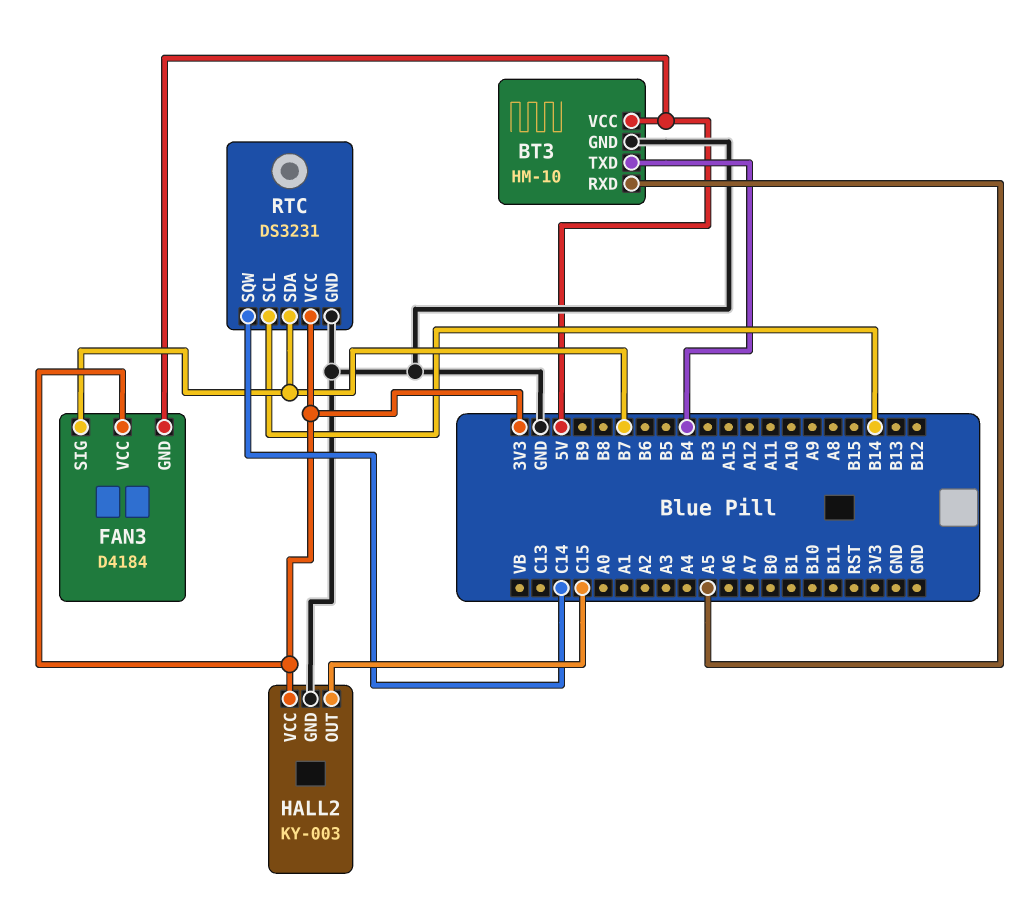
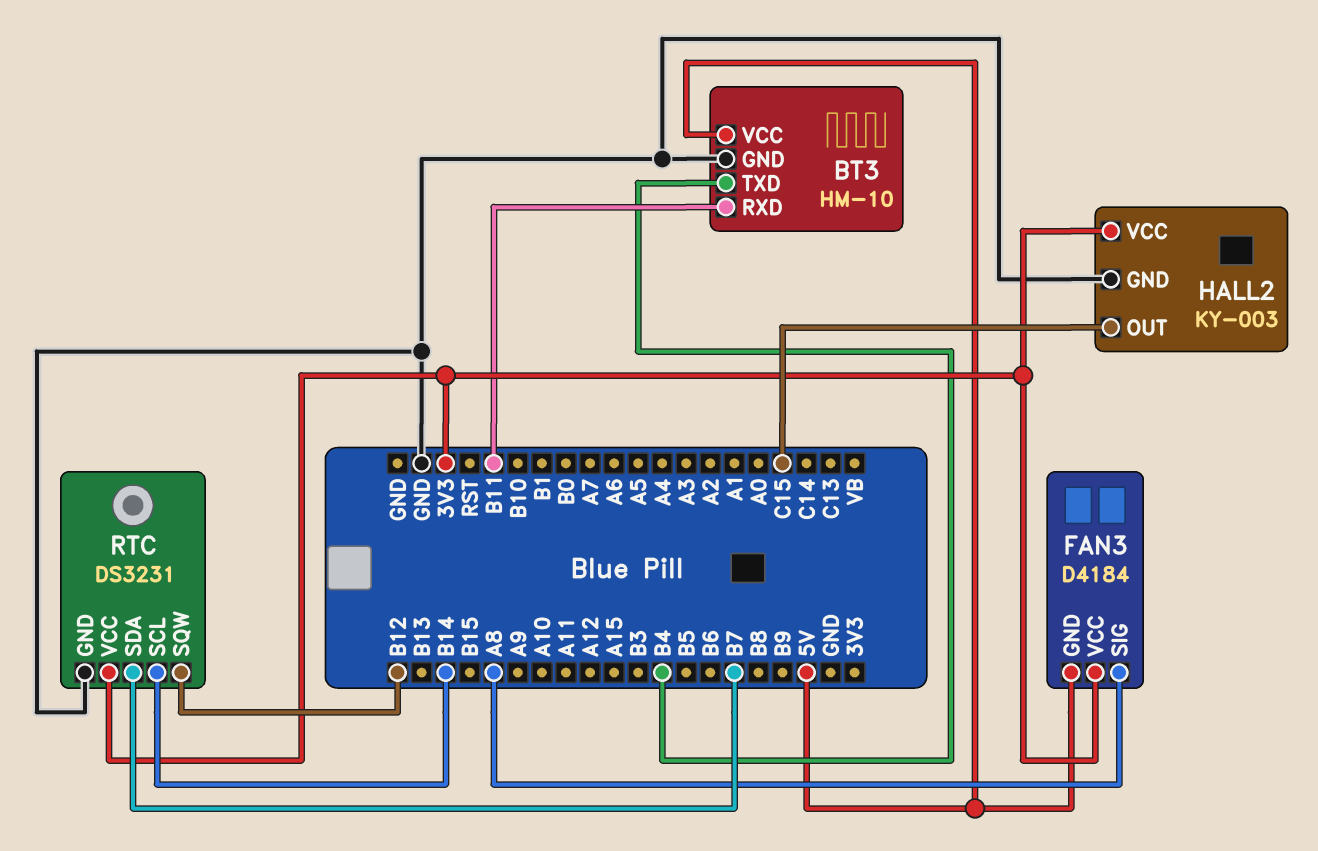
BT3 pin RXD: A5 -> B11
FAN3 pin SIG: B7 -> A8
RTC pin SQW: C14 -> B12

